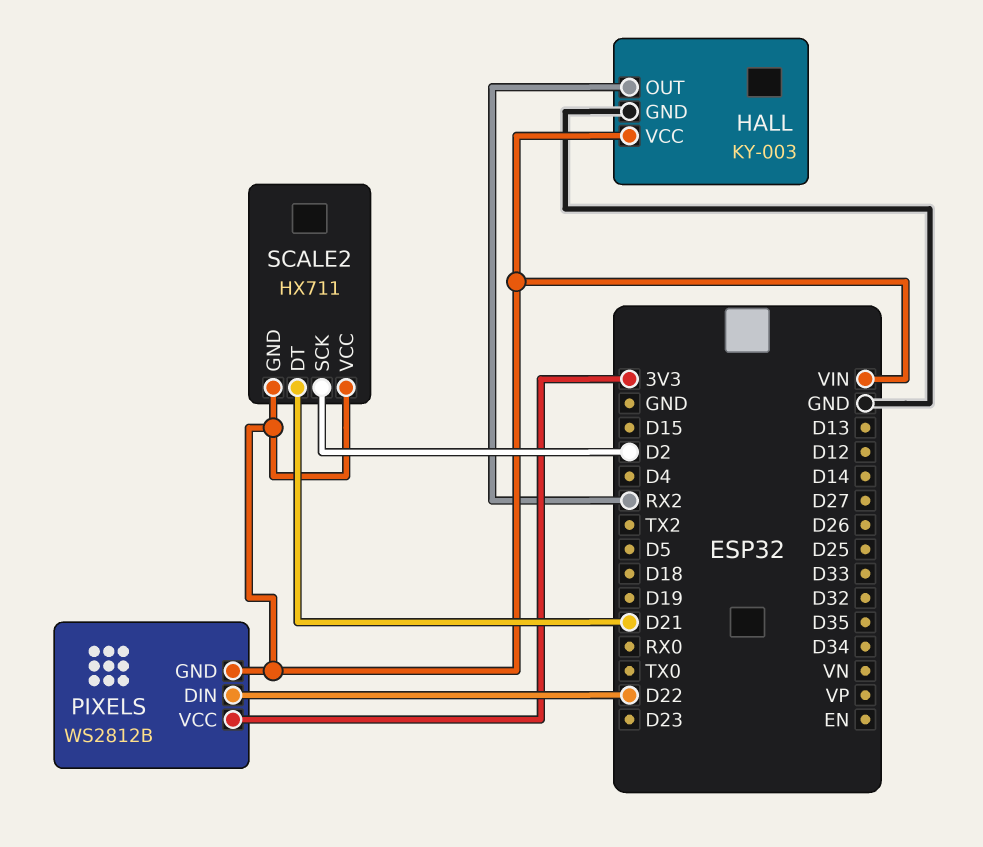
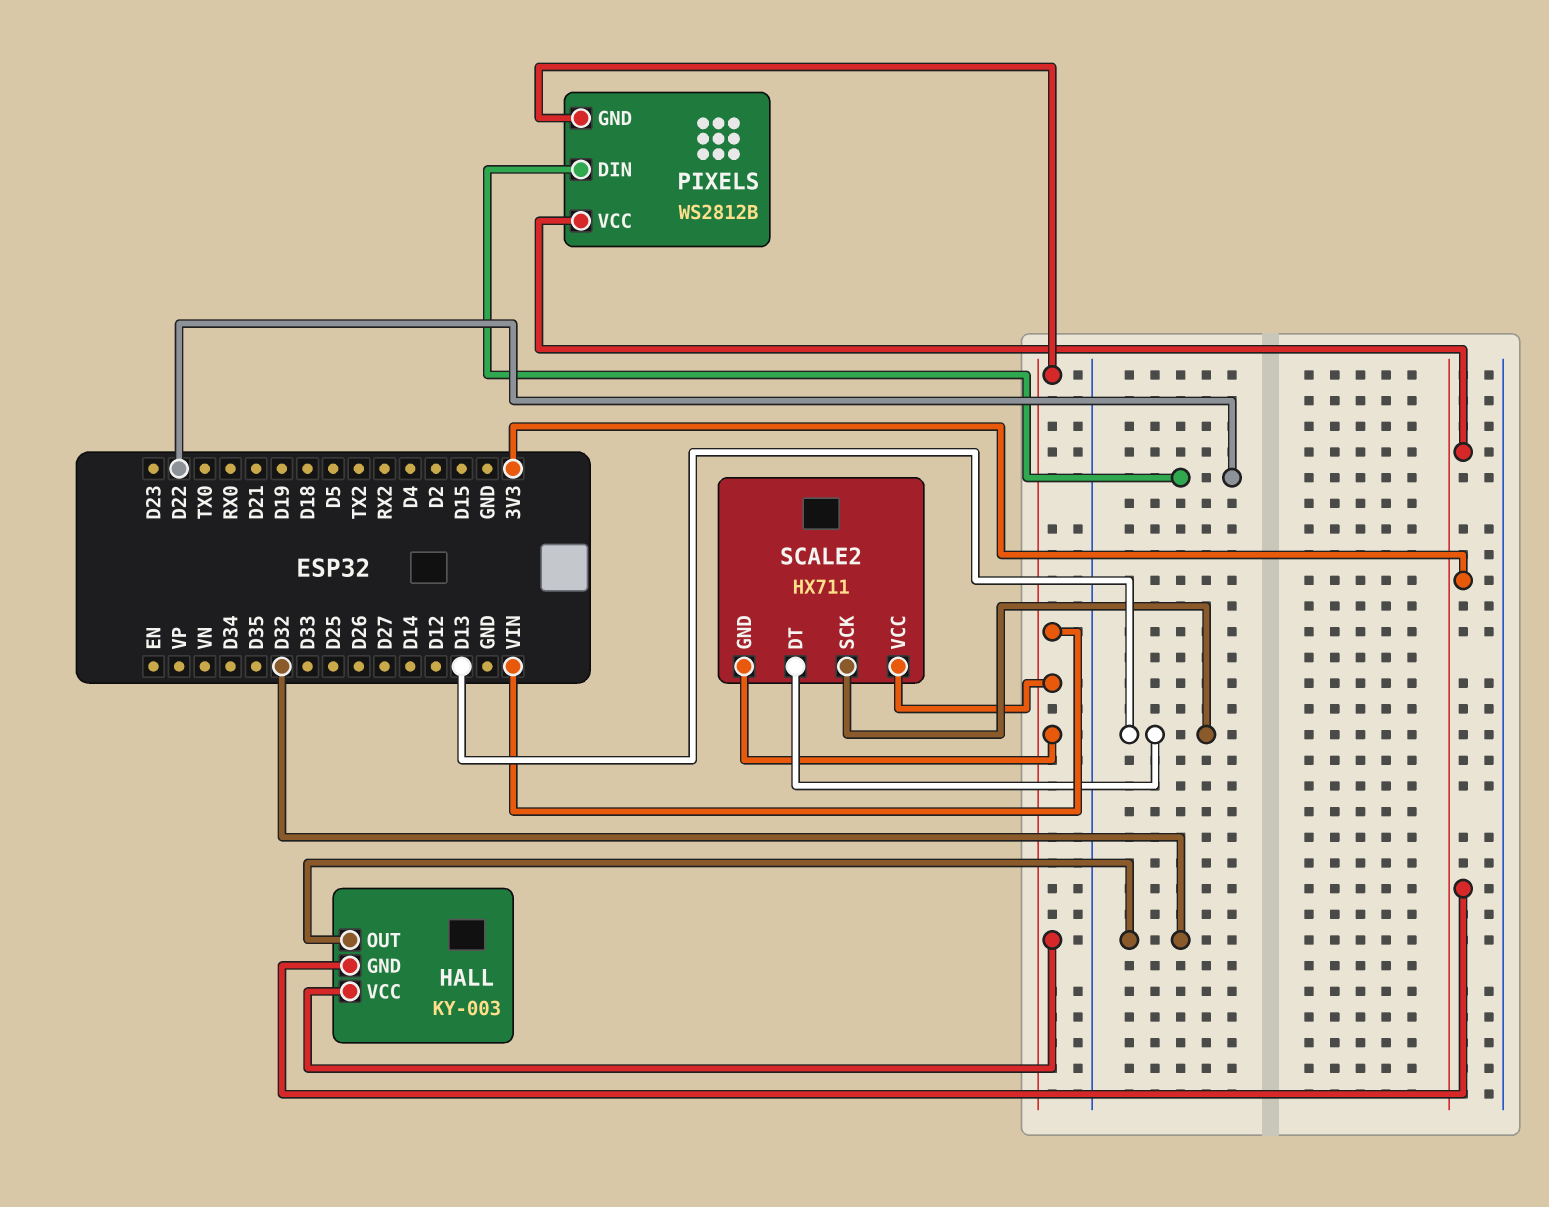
HALL pin GND: GND -> 3V3
HALL pin OUT: RX2 -> D32
SCALE2 pin DT: D21 -> D13
SCALE2 pin SCK: D2 -> D13

